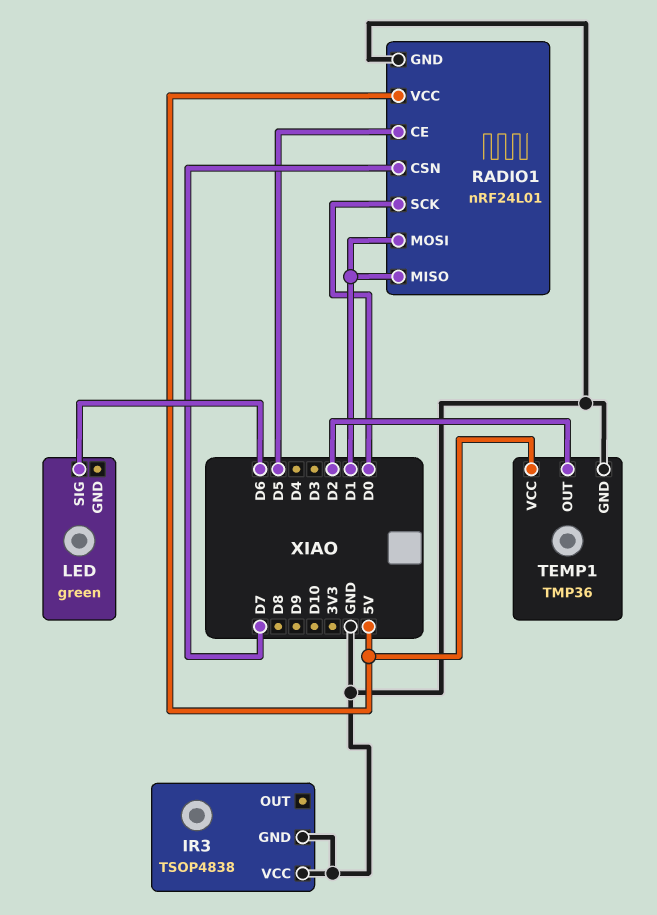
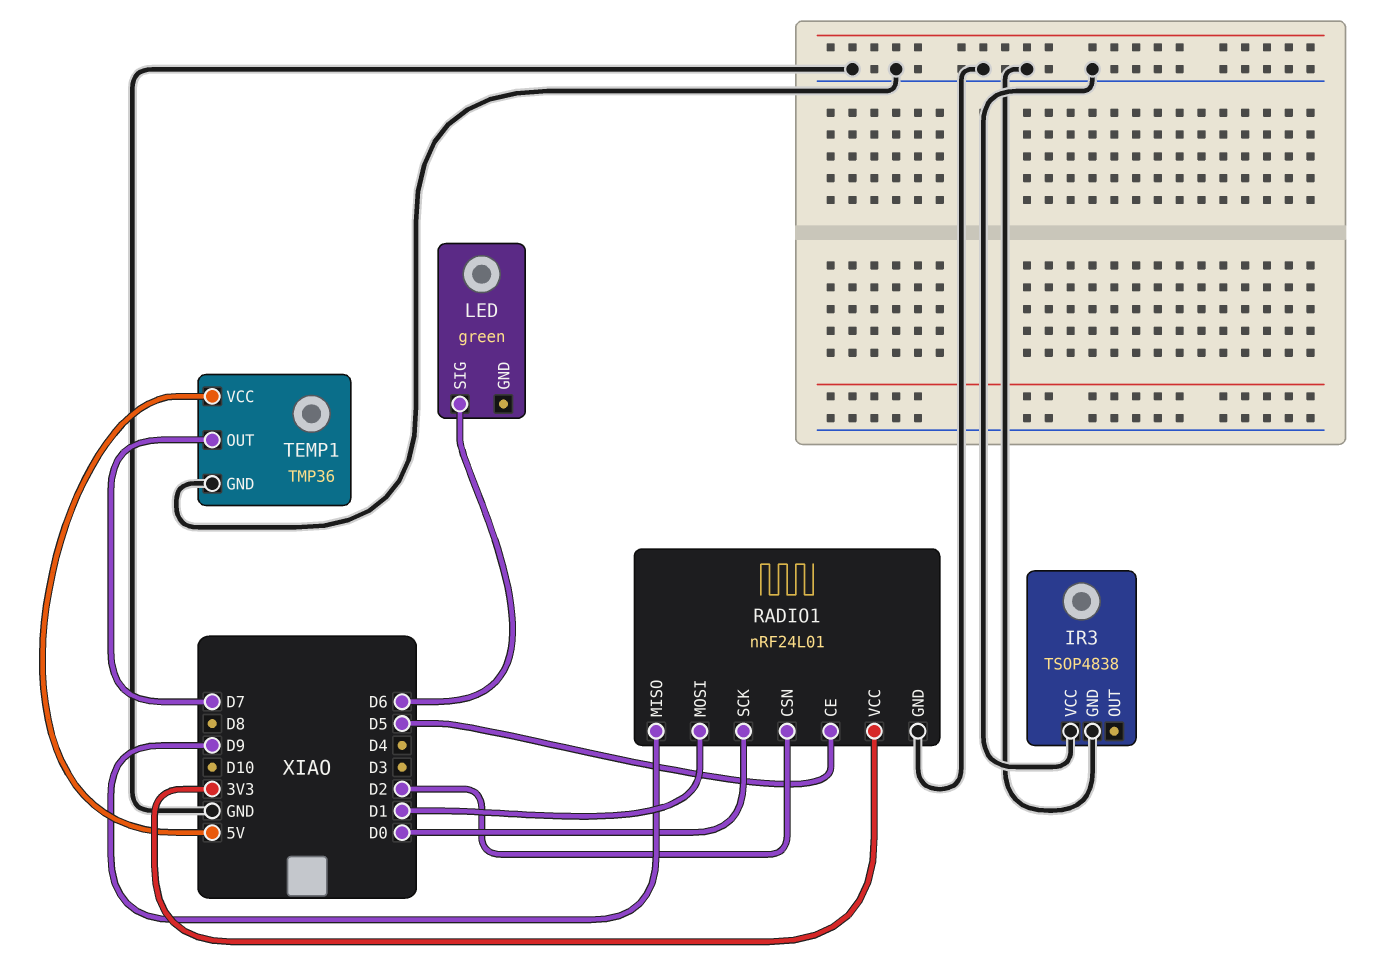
RADIO1 pin CSN: D7 -> D2
RADIO1 pin MISO: D1 -> D9
RADIO1 pin VCC: 5V -> 3V3
TEMP1 pin OUT: D2 -> D7

